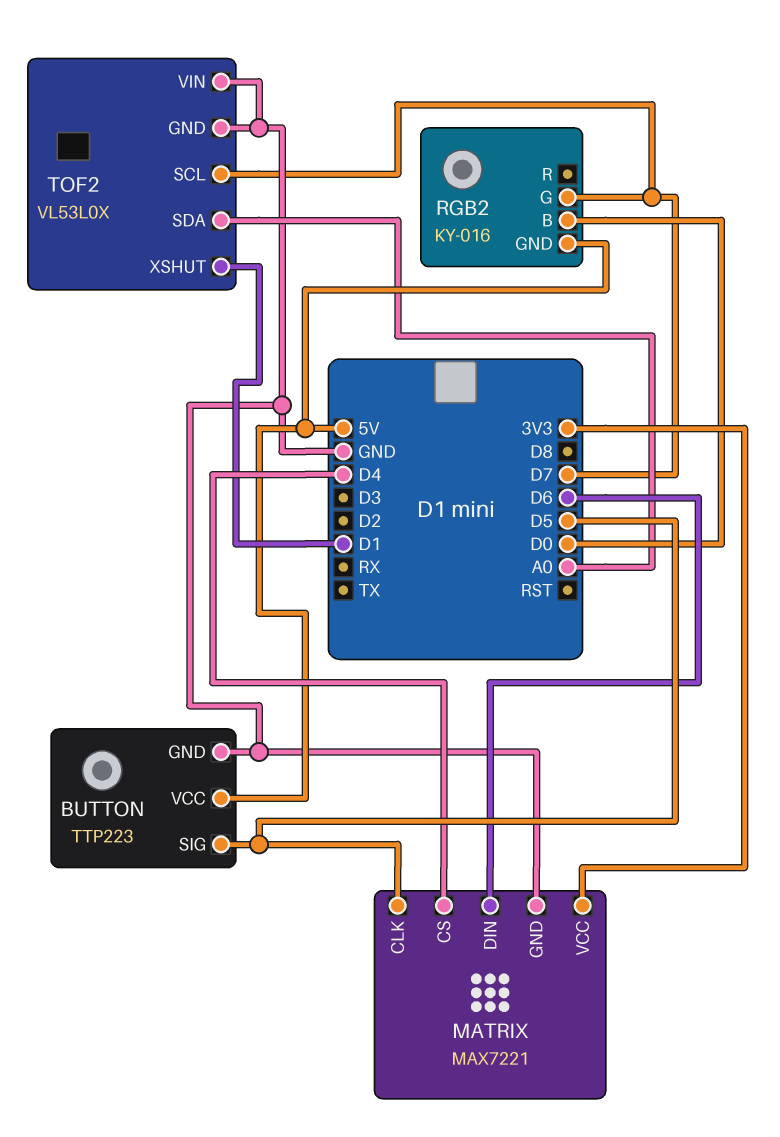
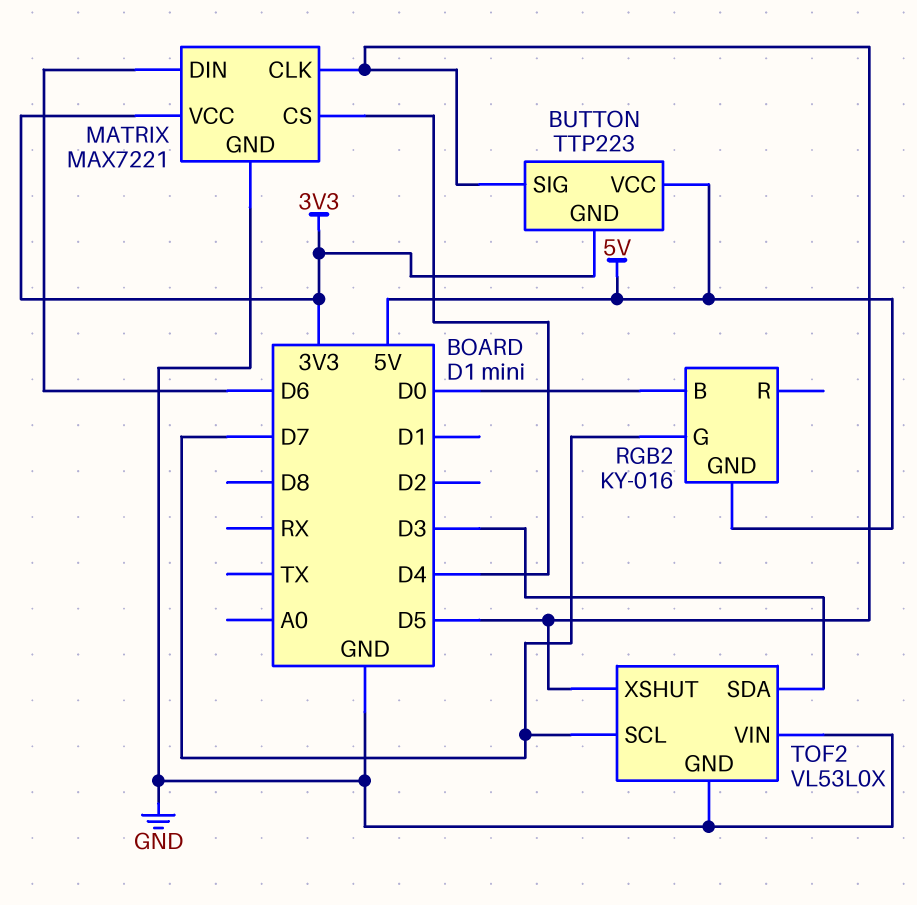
BUTTON pin GND: GND -> 3V3
TOF2 pin SDA: A0 -> D3
TOF2 pin XSHUT: D1 -> D5

